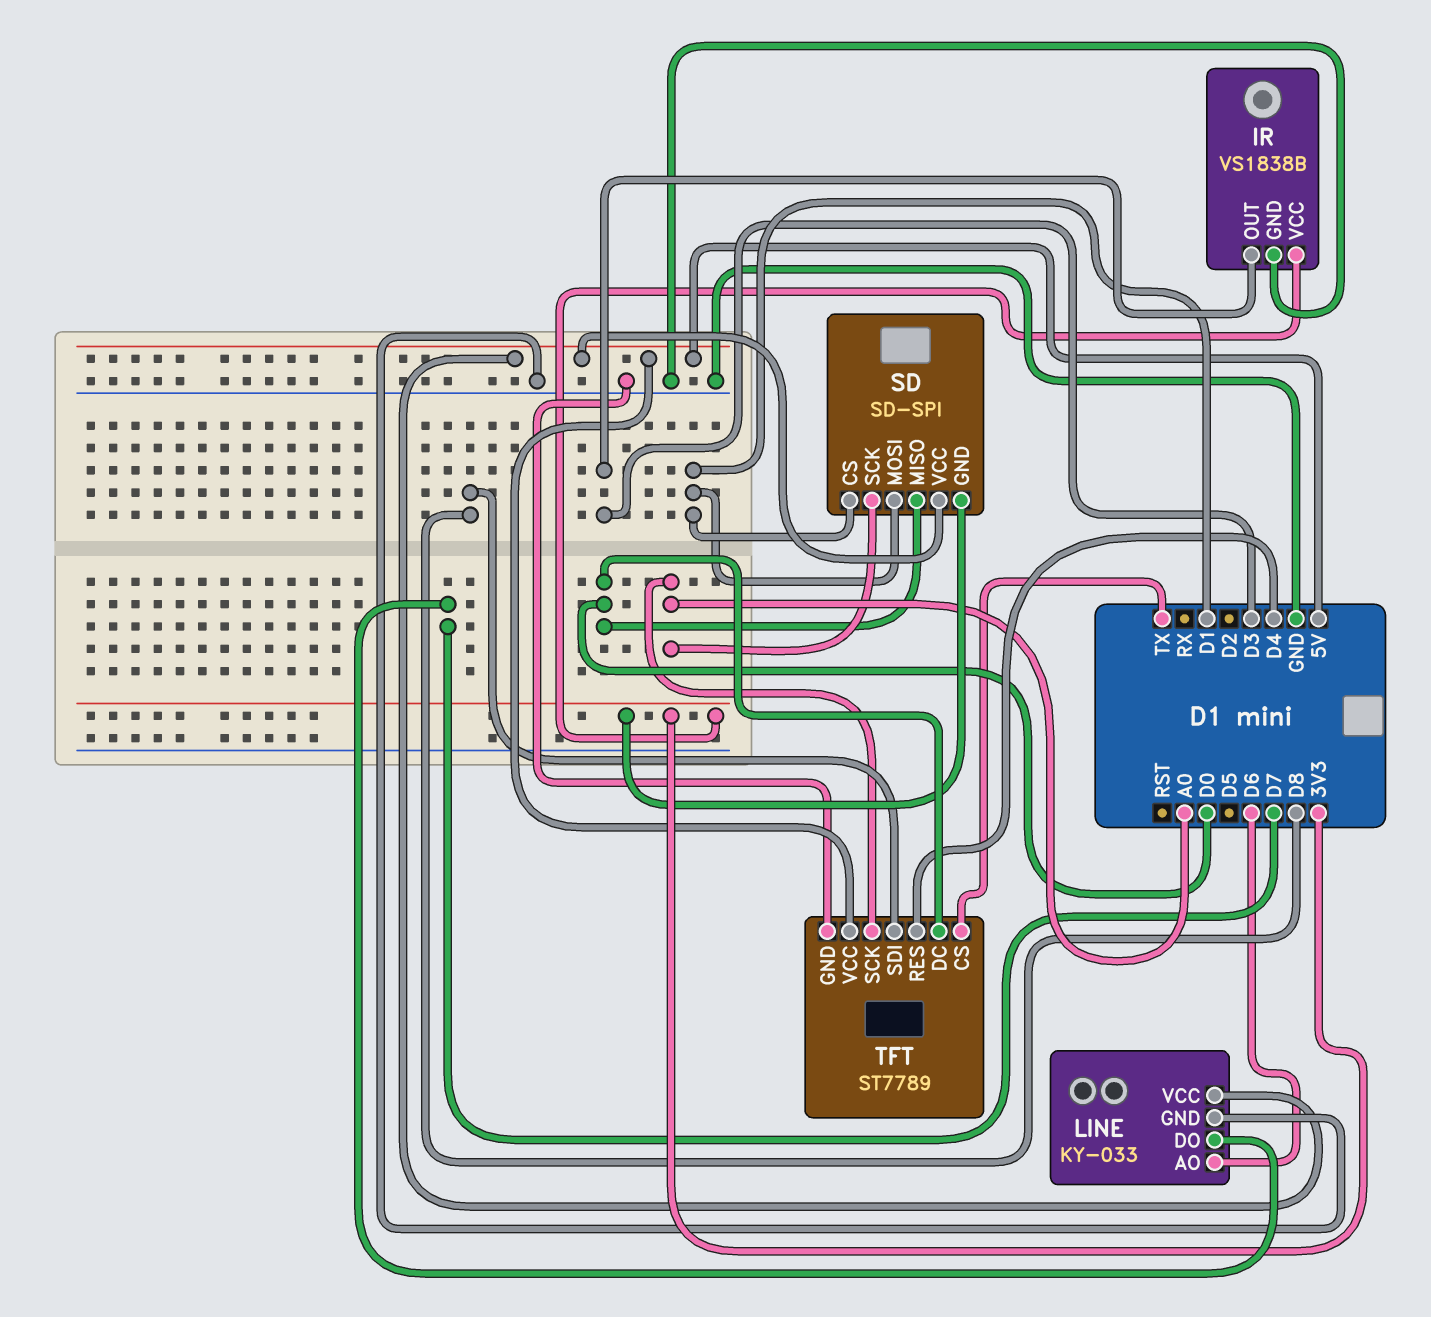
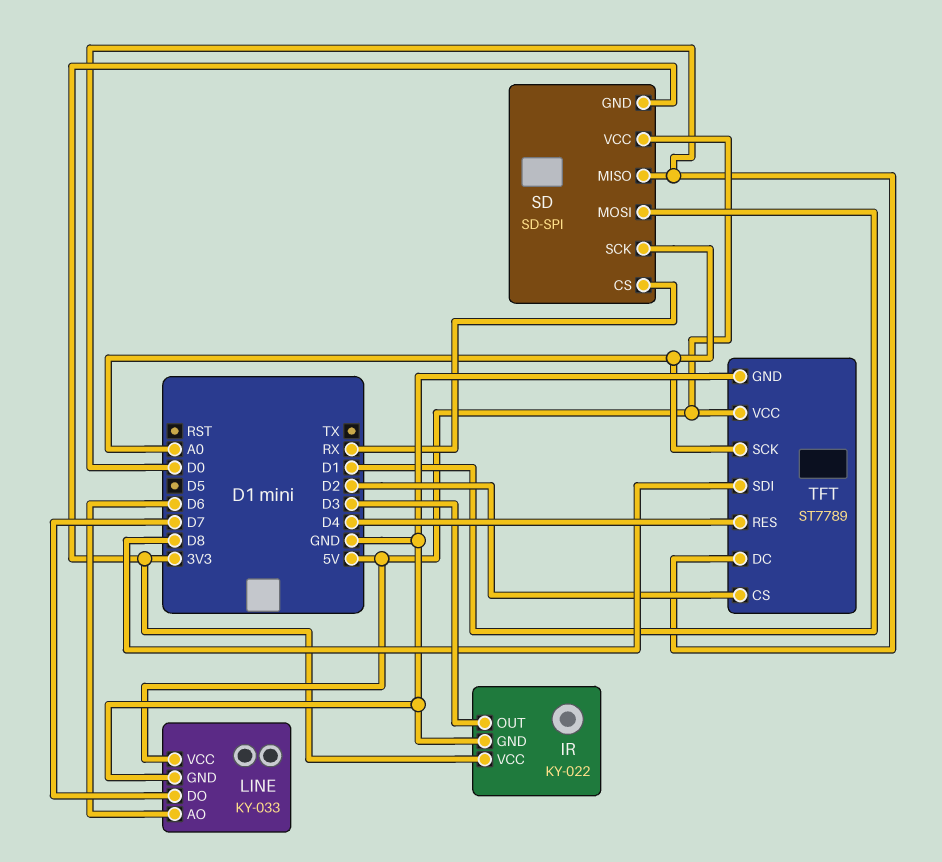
IR: VS1838B -> KY-022
SD pin CS: D1 -> RX
TFT pin CS: TX -> D2

